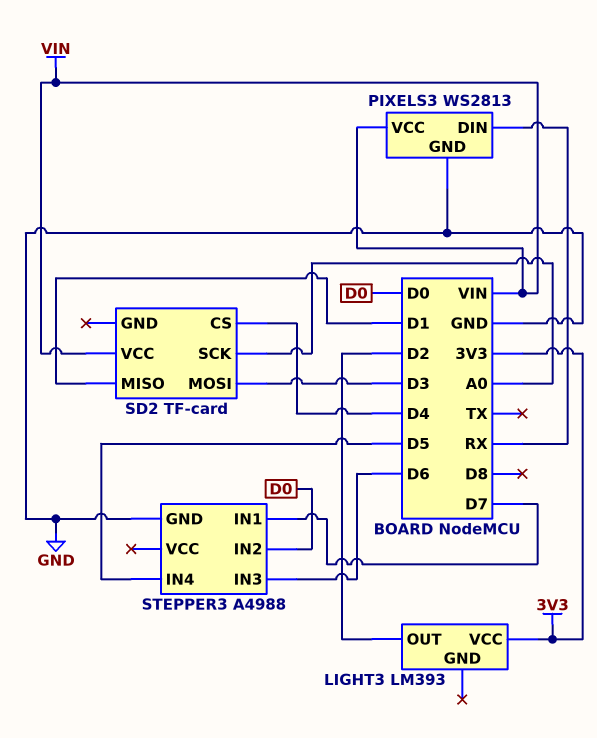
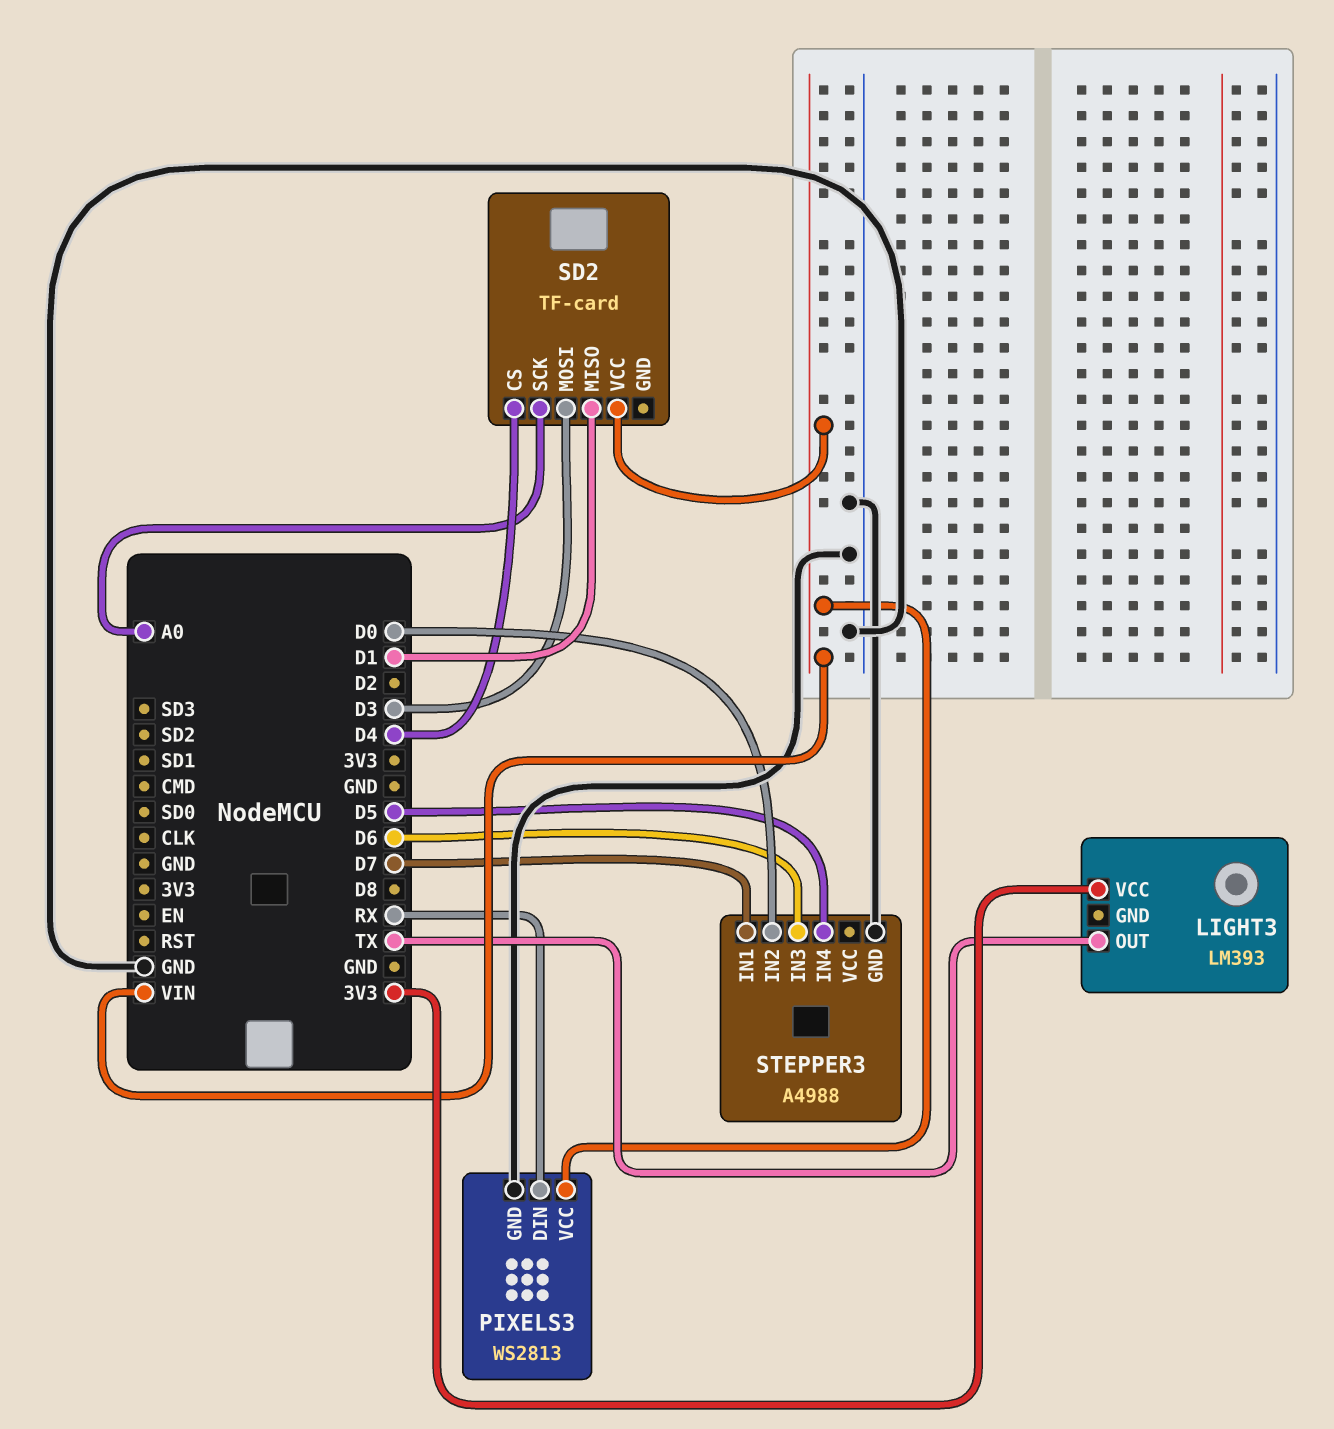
LIGHT3 pin OUT: D2 -> TX

